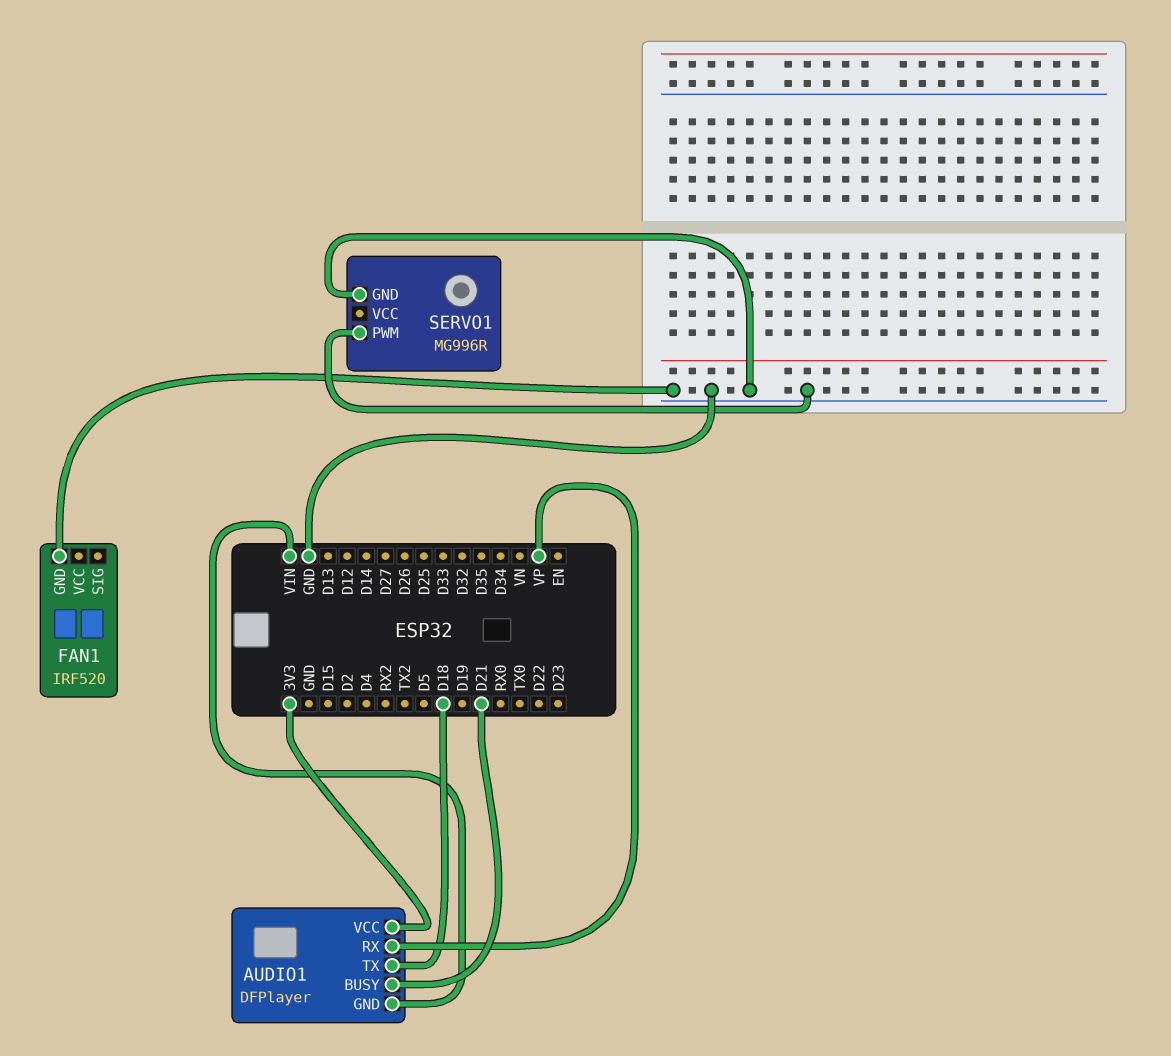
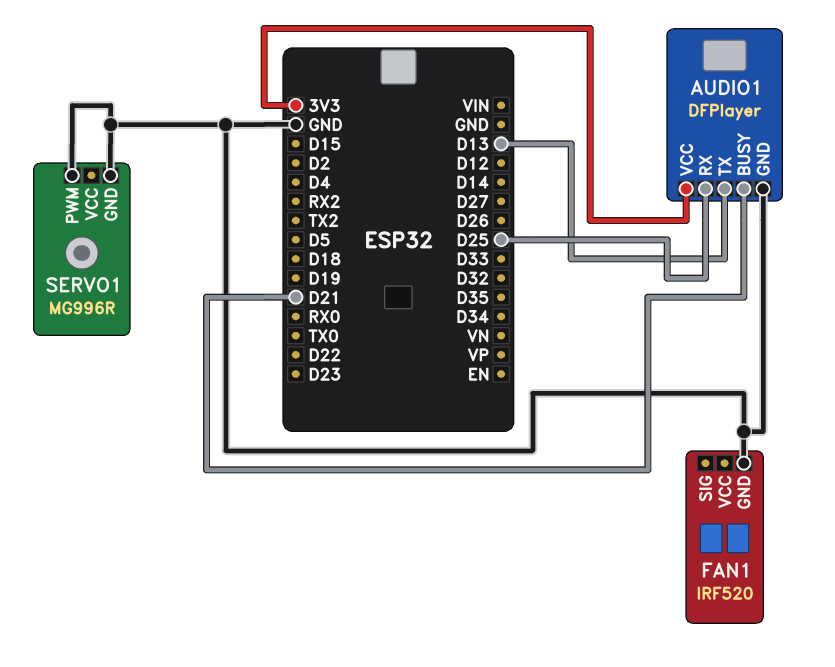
AUDIO1 pin GND: VIN -> GND
AUDIO1 pin RX: VP -> D25
AUDIO1 pin TX: D18 -> D13

